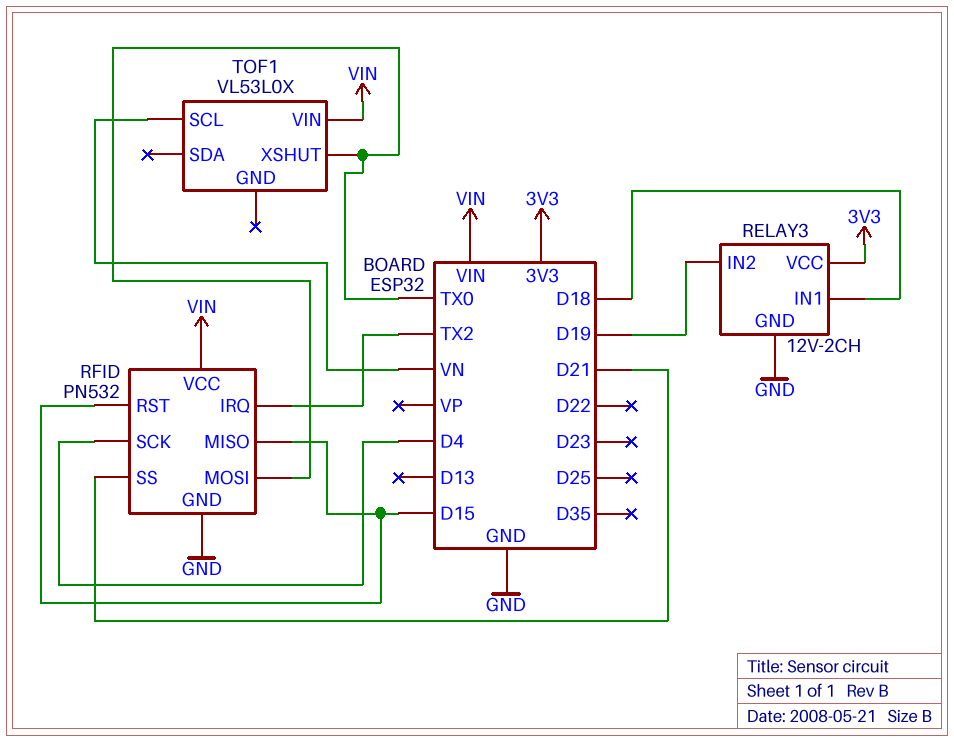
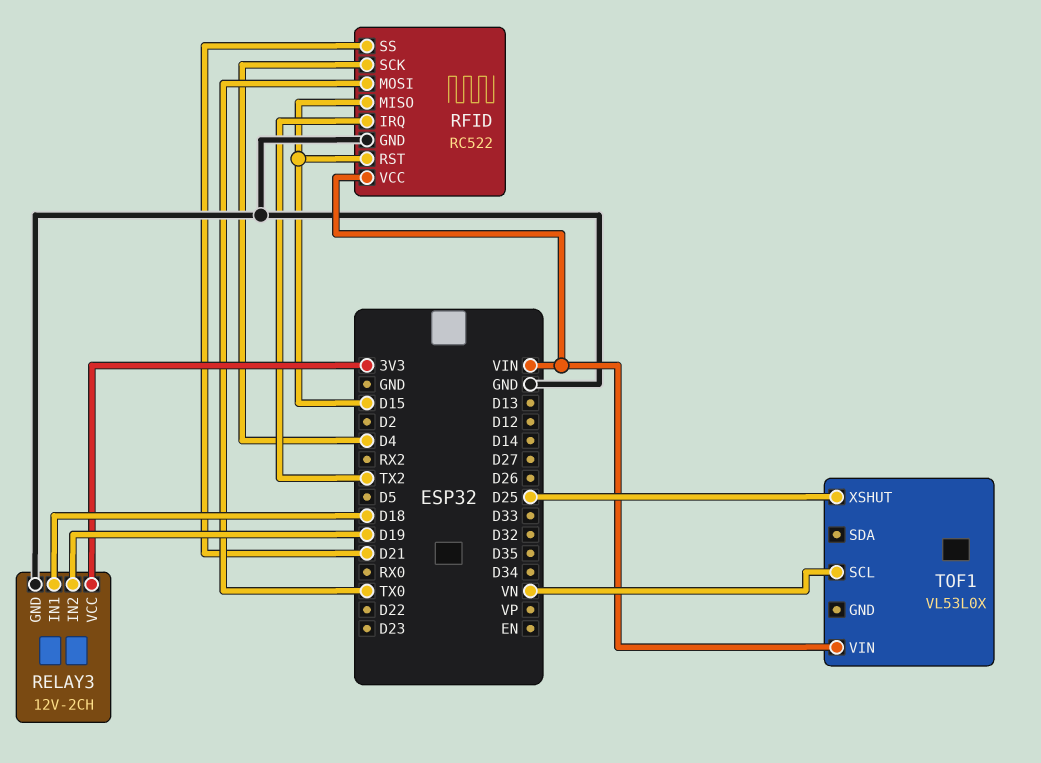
RFID: PN532 -> RC522
TOF1 pin XSHUT: TX0 -> D25

